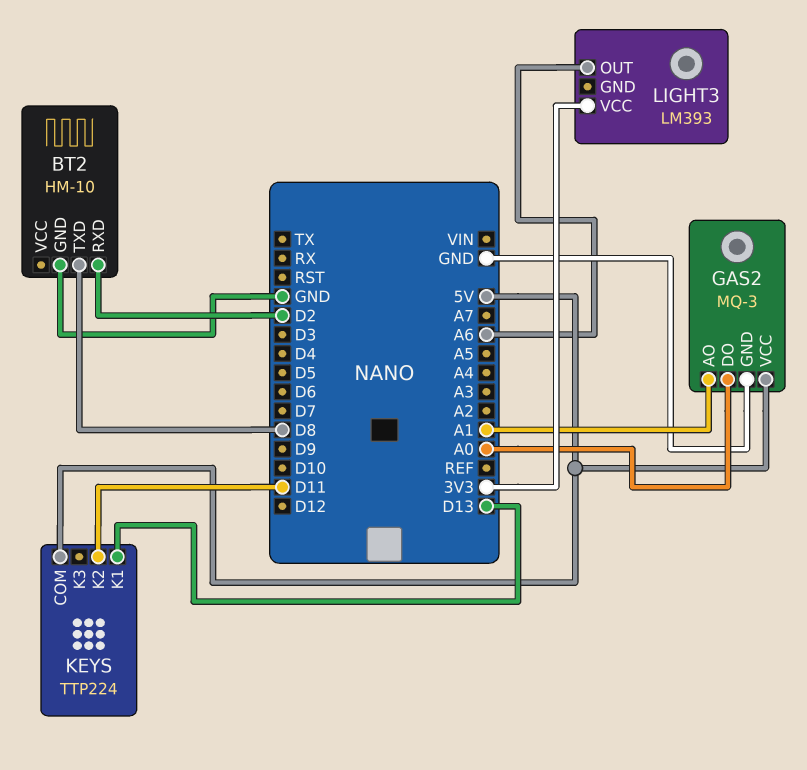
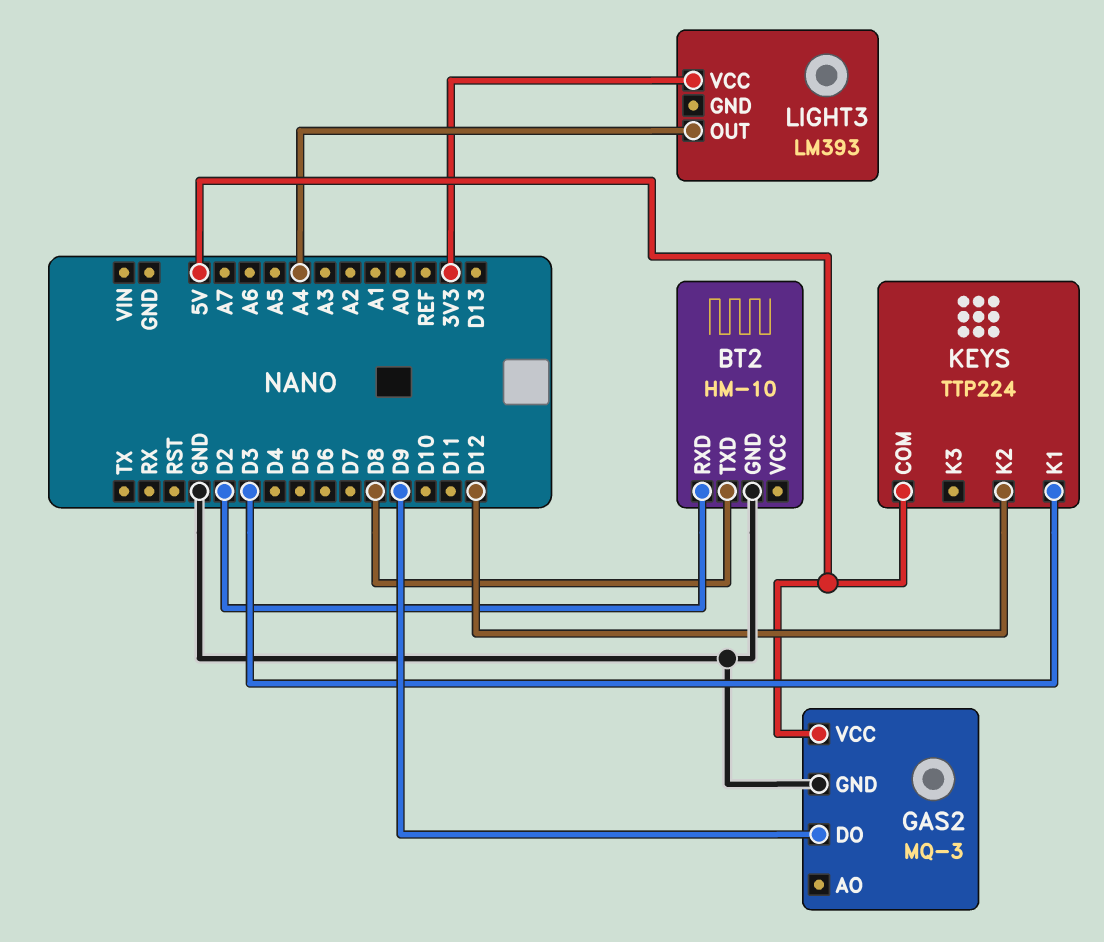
GAS2 pin AO: A1 -> none
GAS2 pin DO: A0 -> D9
KEYS pin K1: D13 -> D3
KEYS pin K2: D11 -> D12
LIGHT3 pin OUT: A6 -> A4

